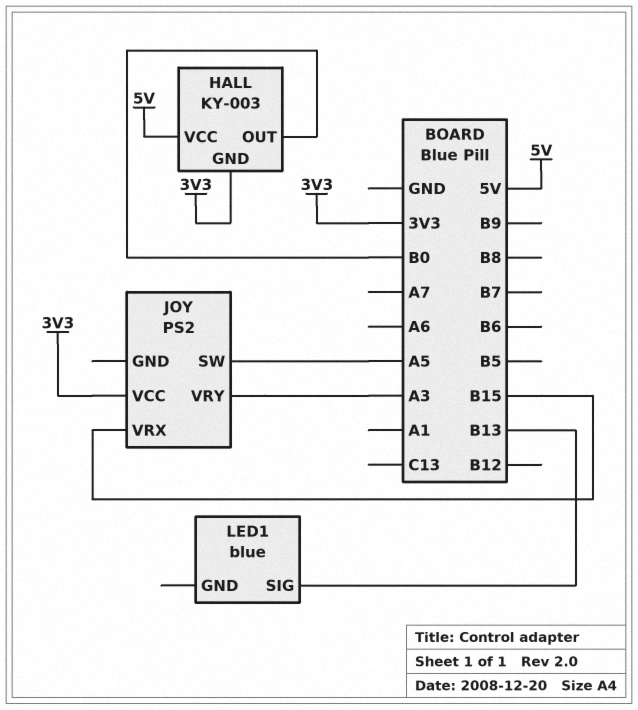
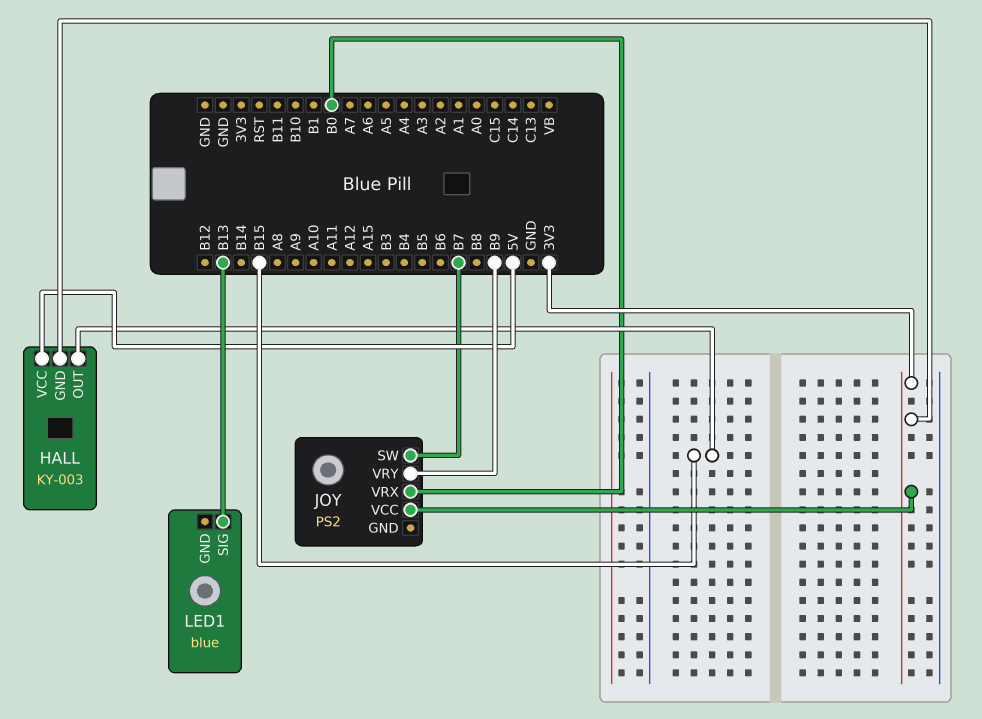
HALL pin OUT: B0 -> B15
JOY pin SW: A5 -> B7
JOY pin VRX: B15 -> B0
JOY pin VRY: A3 -> B9

